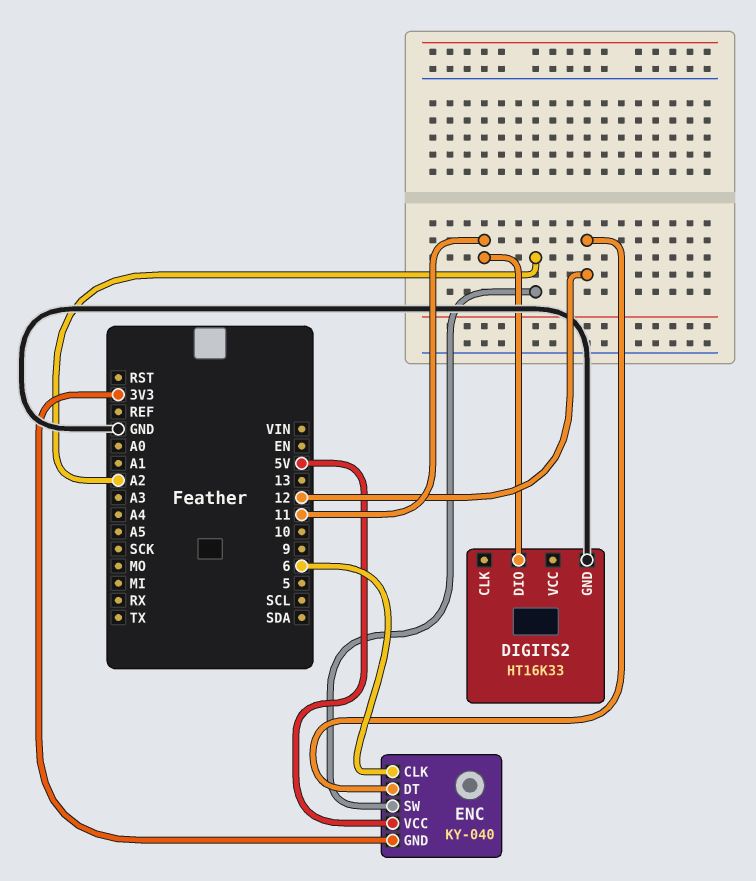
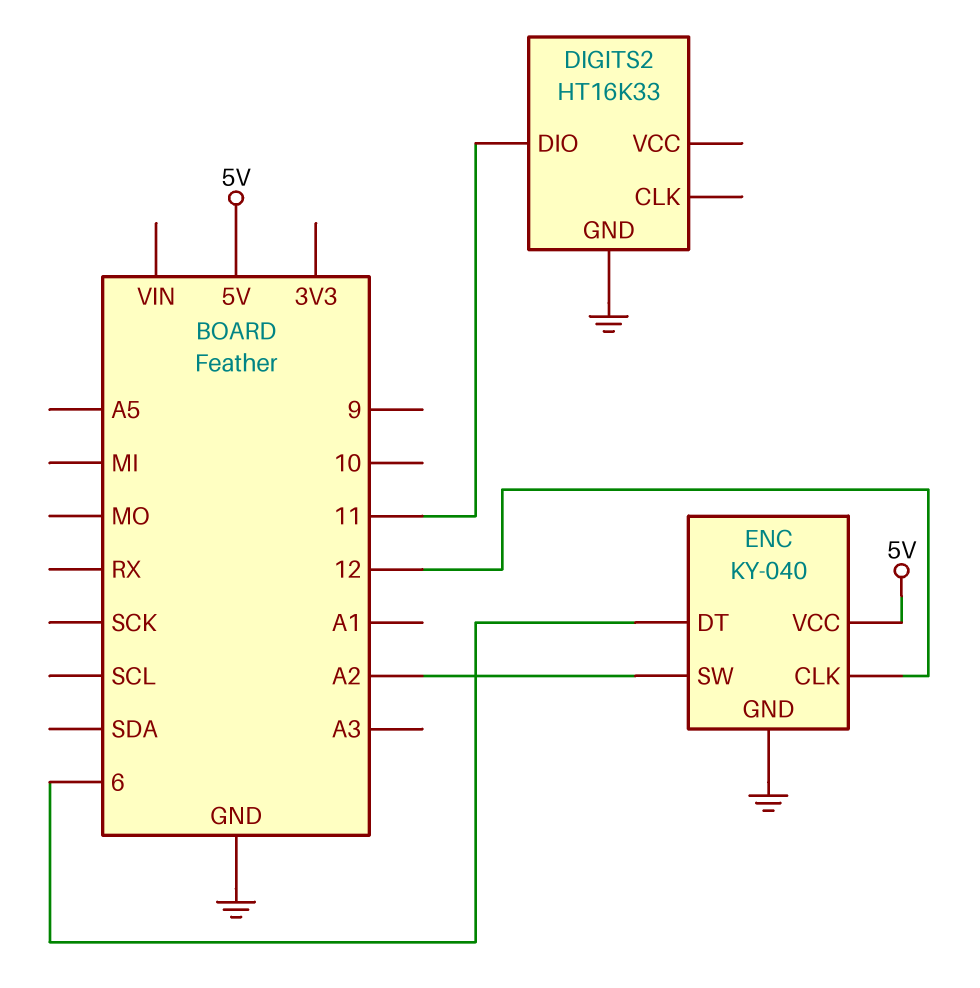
ENC pin CLK: 6 -> 12
ENC pin DT: 12 -> 6
ENC pin GND: 3V3 -> GND

